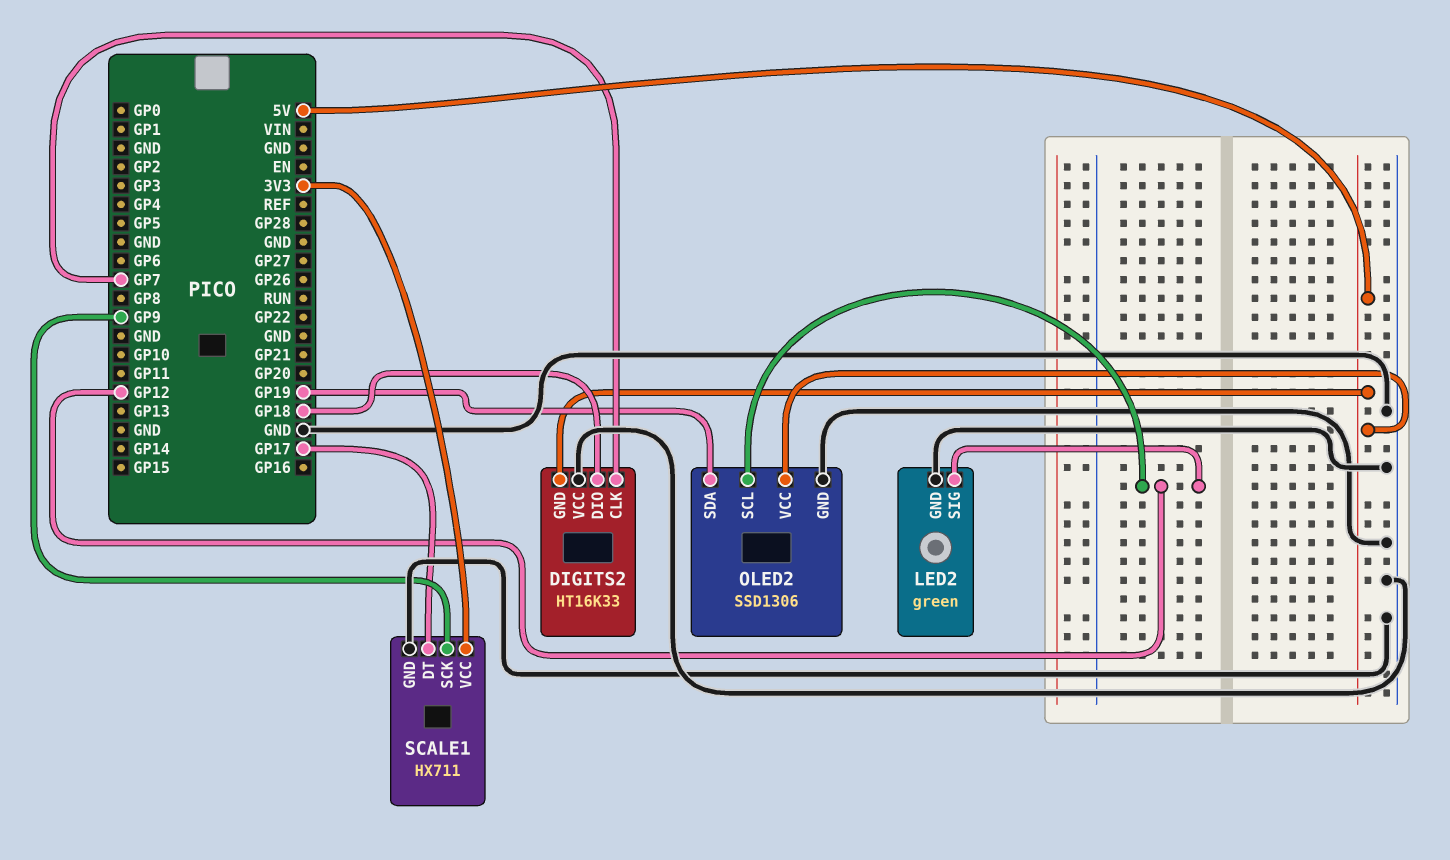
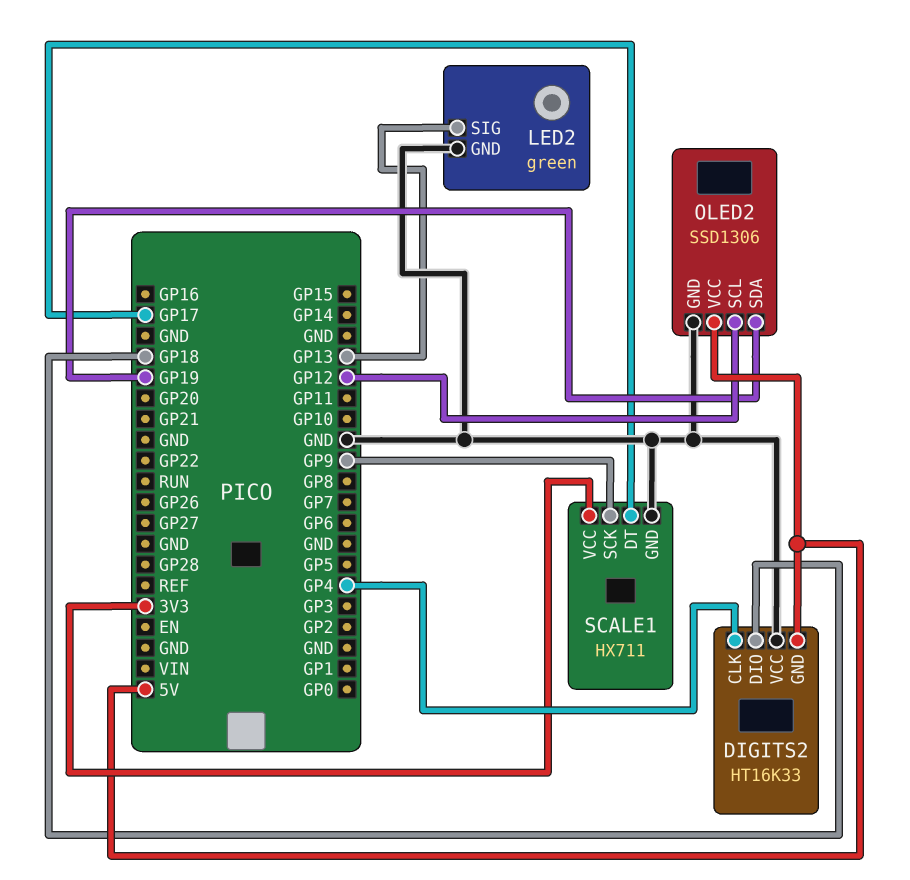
DIGITS2 pin CLK: GP7 -> GP4
LED2 pin SIG: GP12 -> GP13

